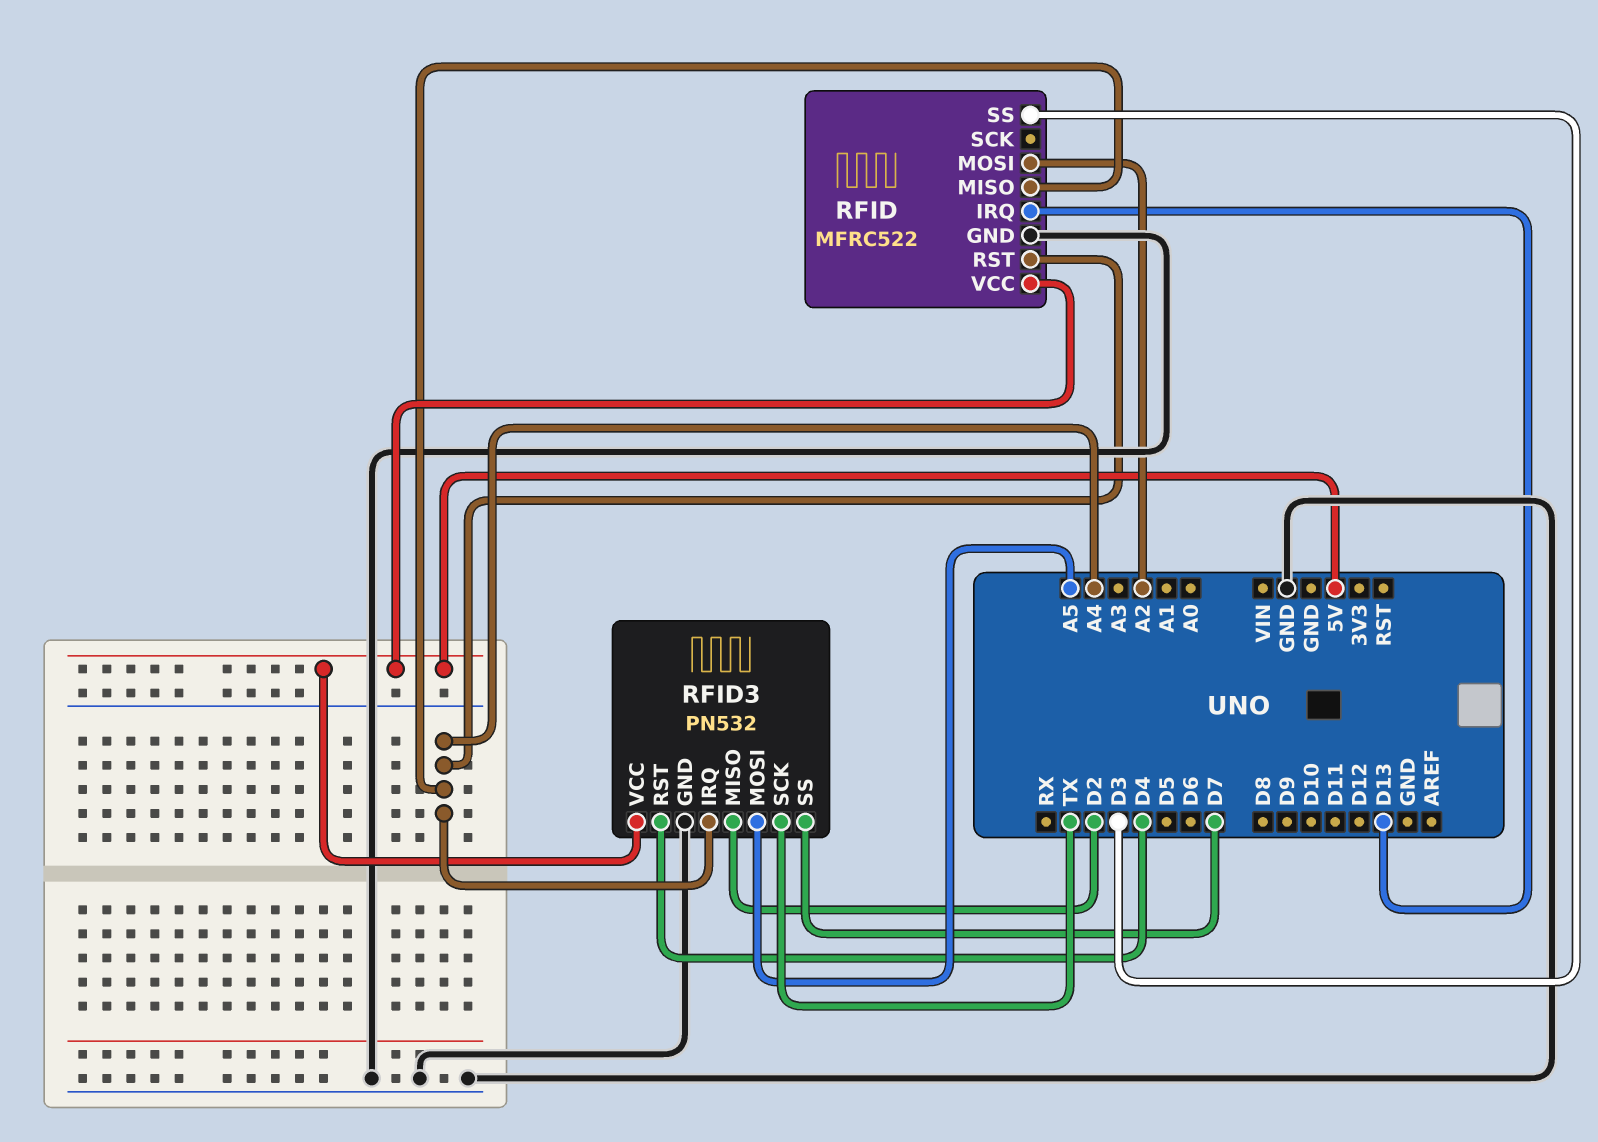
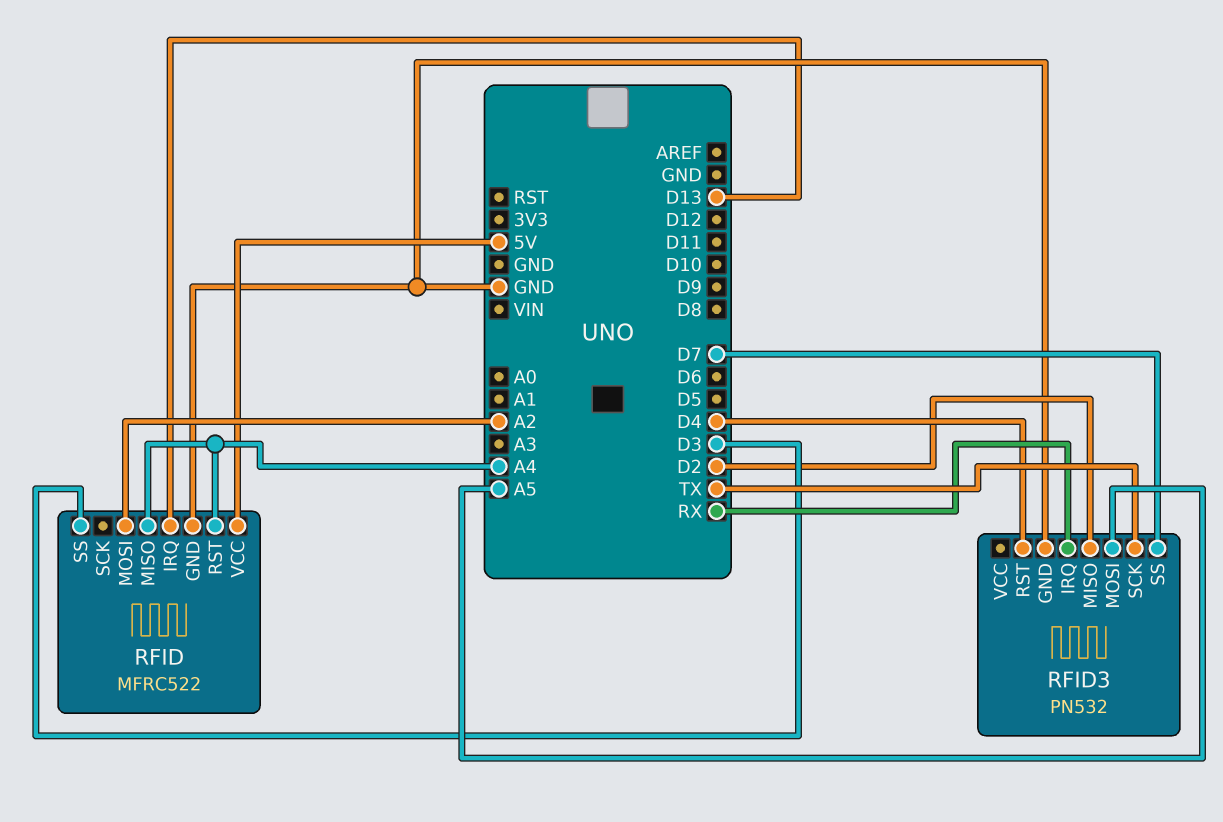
RFID3 pin IRQ: A4 -> RX
RFID3 pin VCC: 5V -> none

